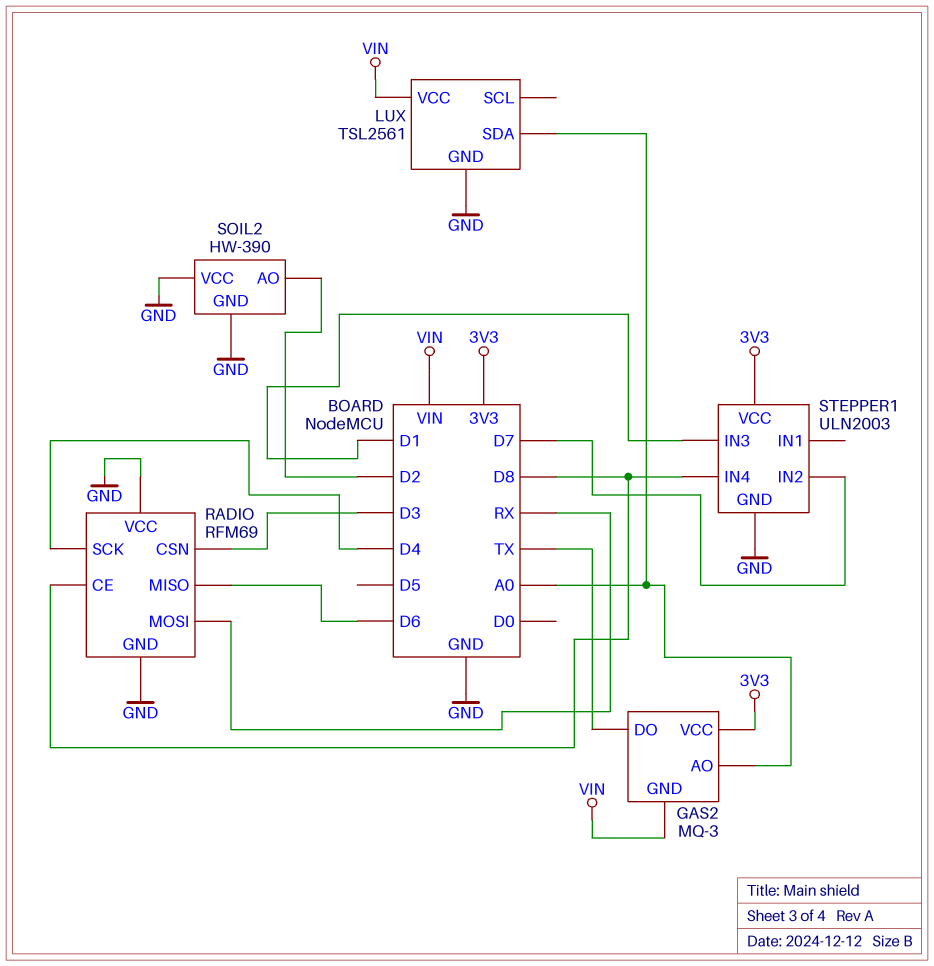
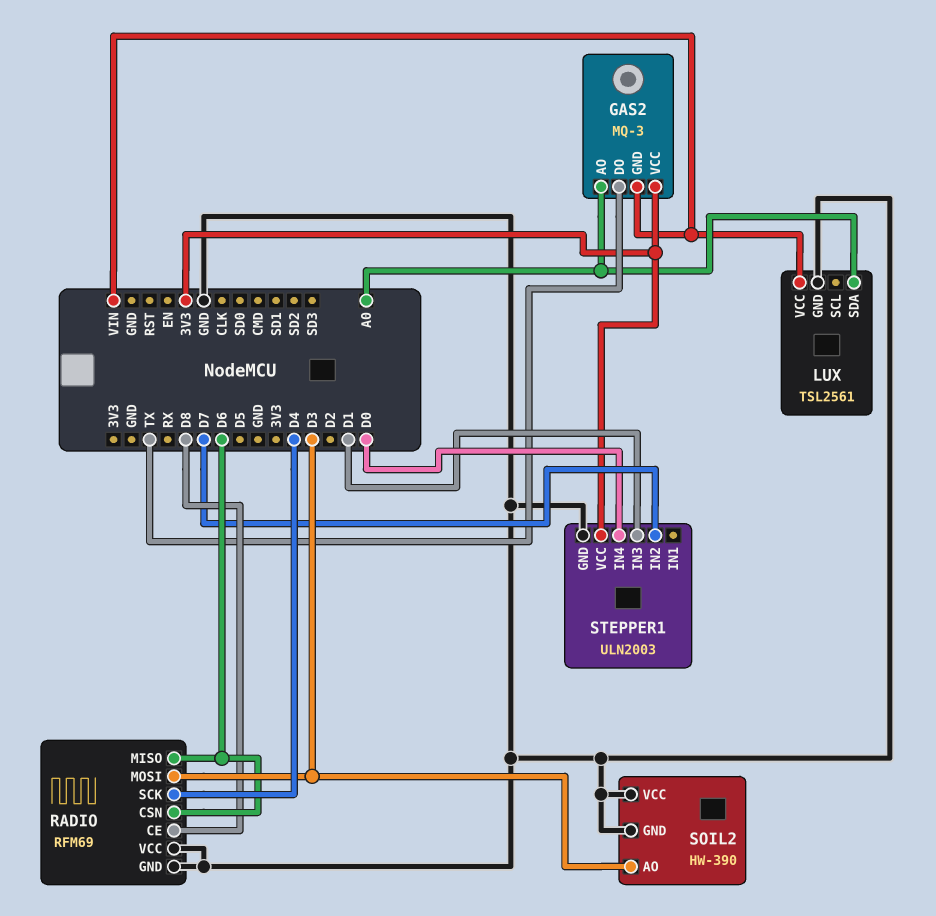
RADIO pin CSN: D3 -> D6
RADIO pin MOSI: RX -> D3
SOIL2 pin AO: D2 -> D3
STEPPER1 pin IN4: D8 -> D0

